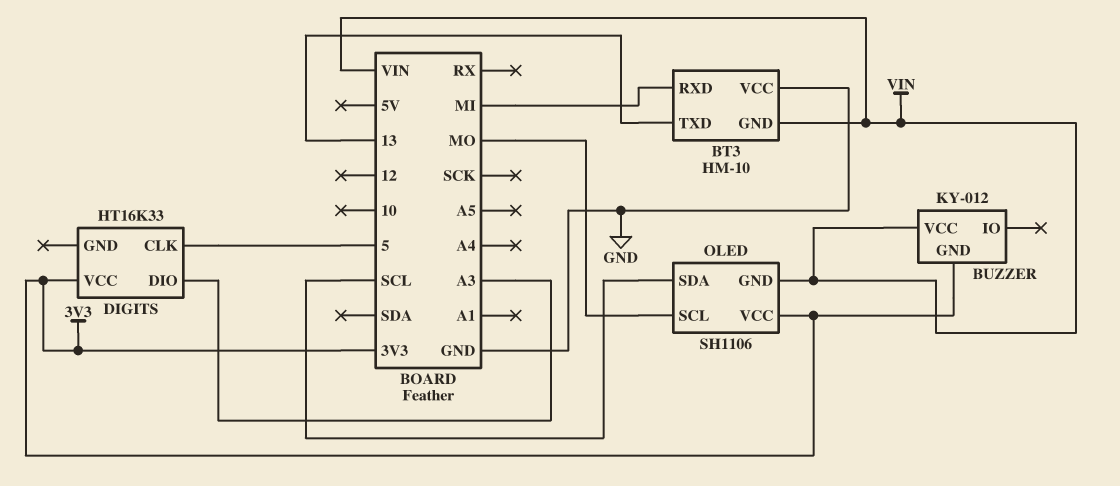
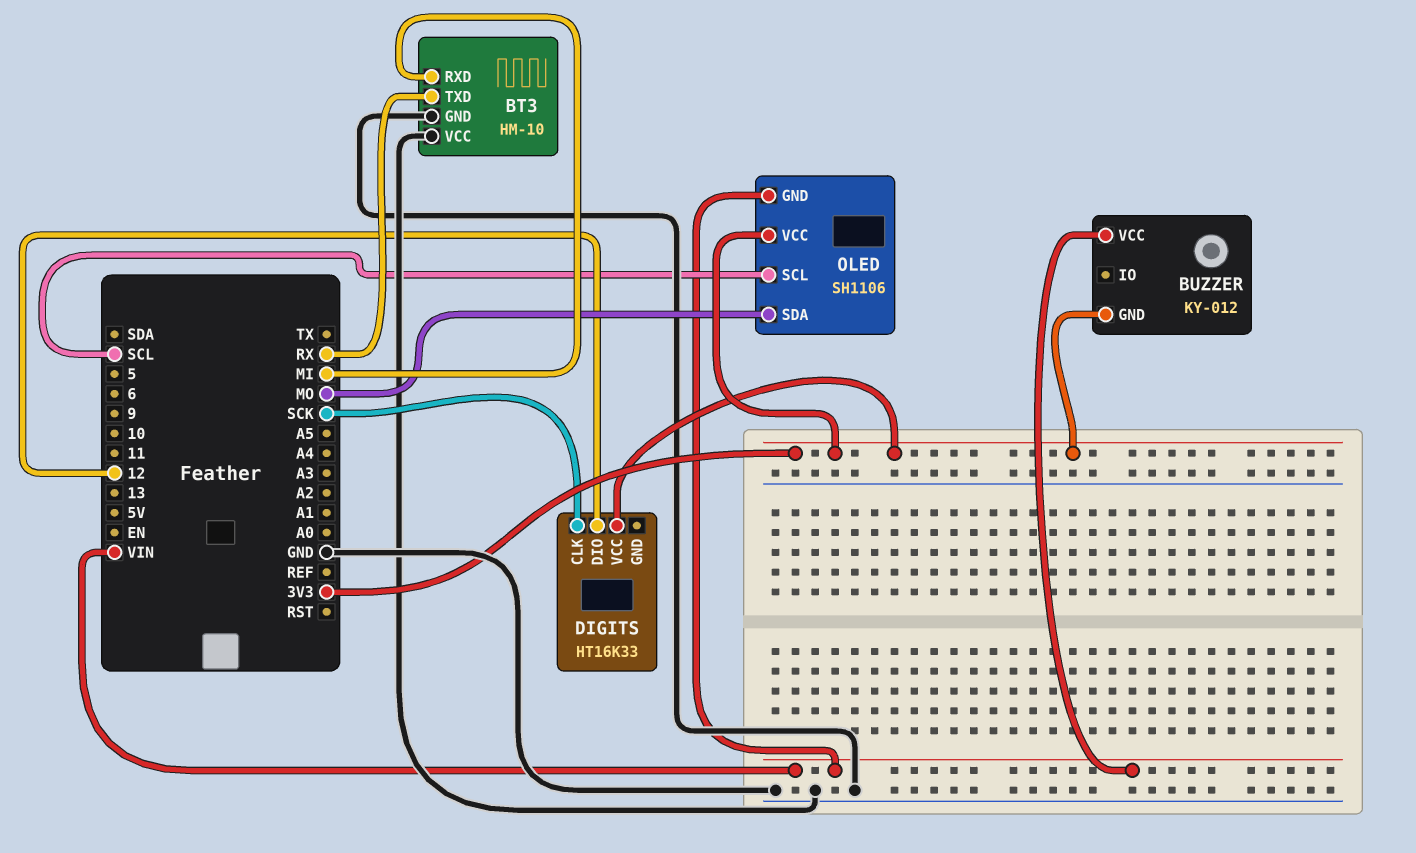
BT3 pin GND: VIN -> GND
BT3 pin TXD: 13 -> RX
DIGITS pin CLK: 5 -> SCK
DIGITS pin DIO: A3 -> 12
OLED pin SCL: MO -> SCL
OLED pin SDA: SCL -> MO

